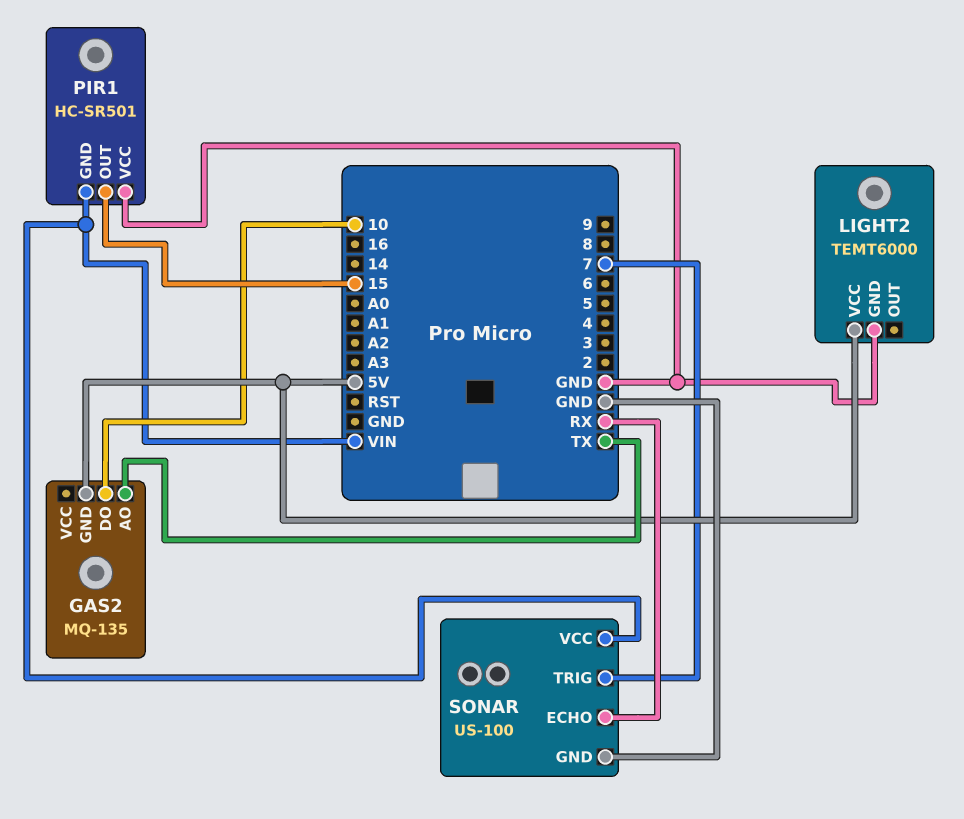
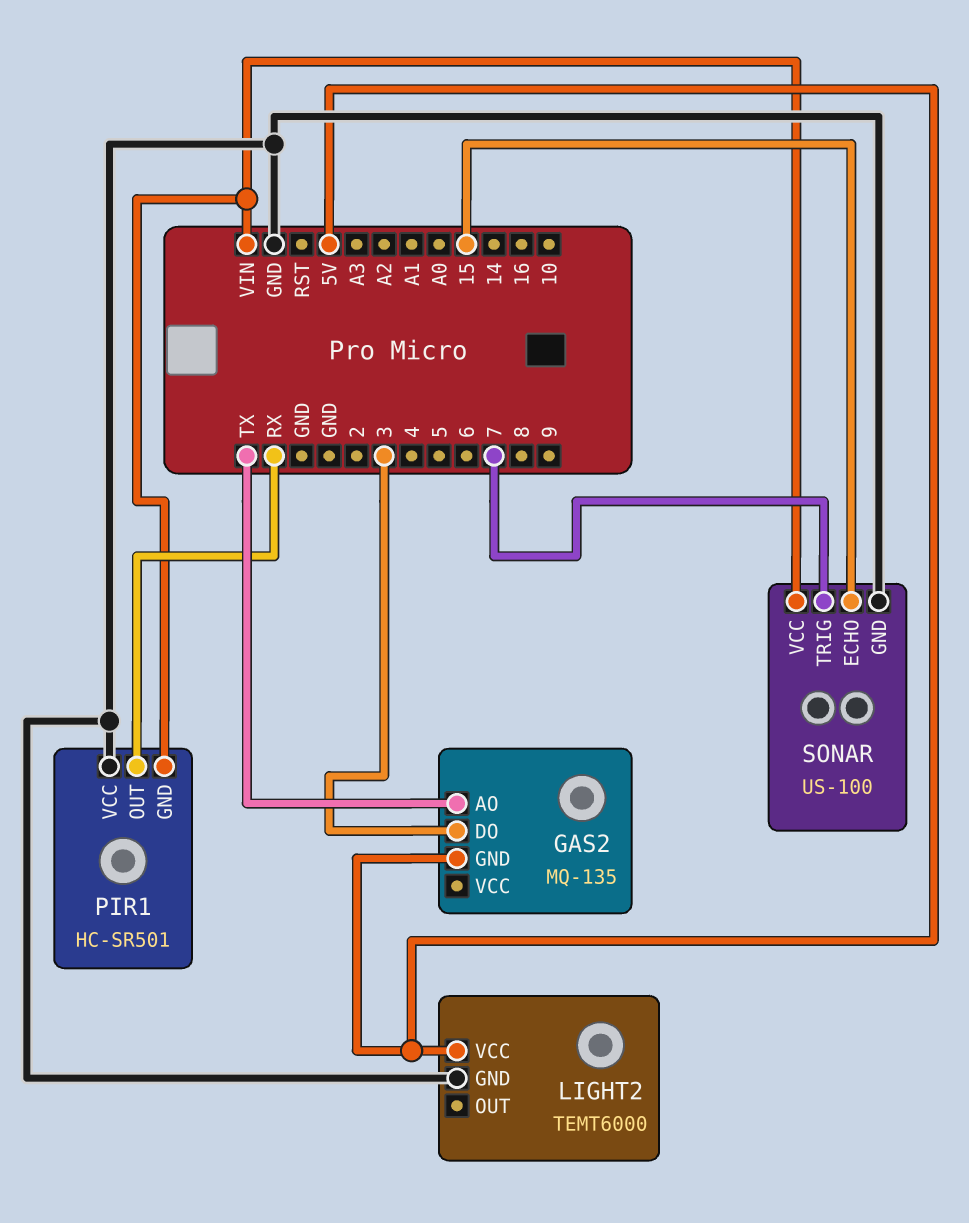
GAS2 pin DO: 10 -> 3
PIR1 pin OUT: 15 -> RX
SONAR pin ECHO: RX -> 15

